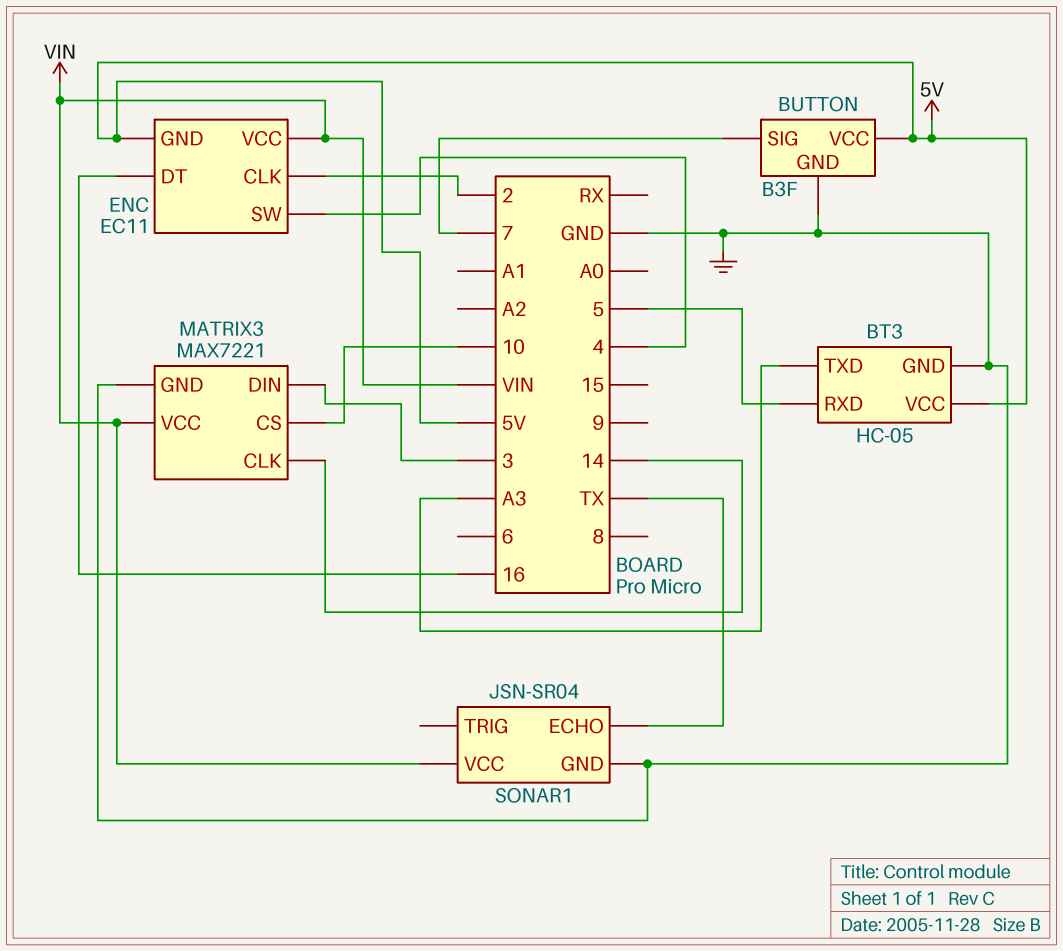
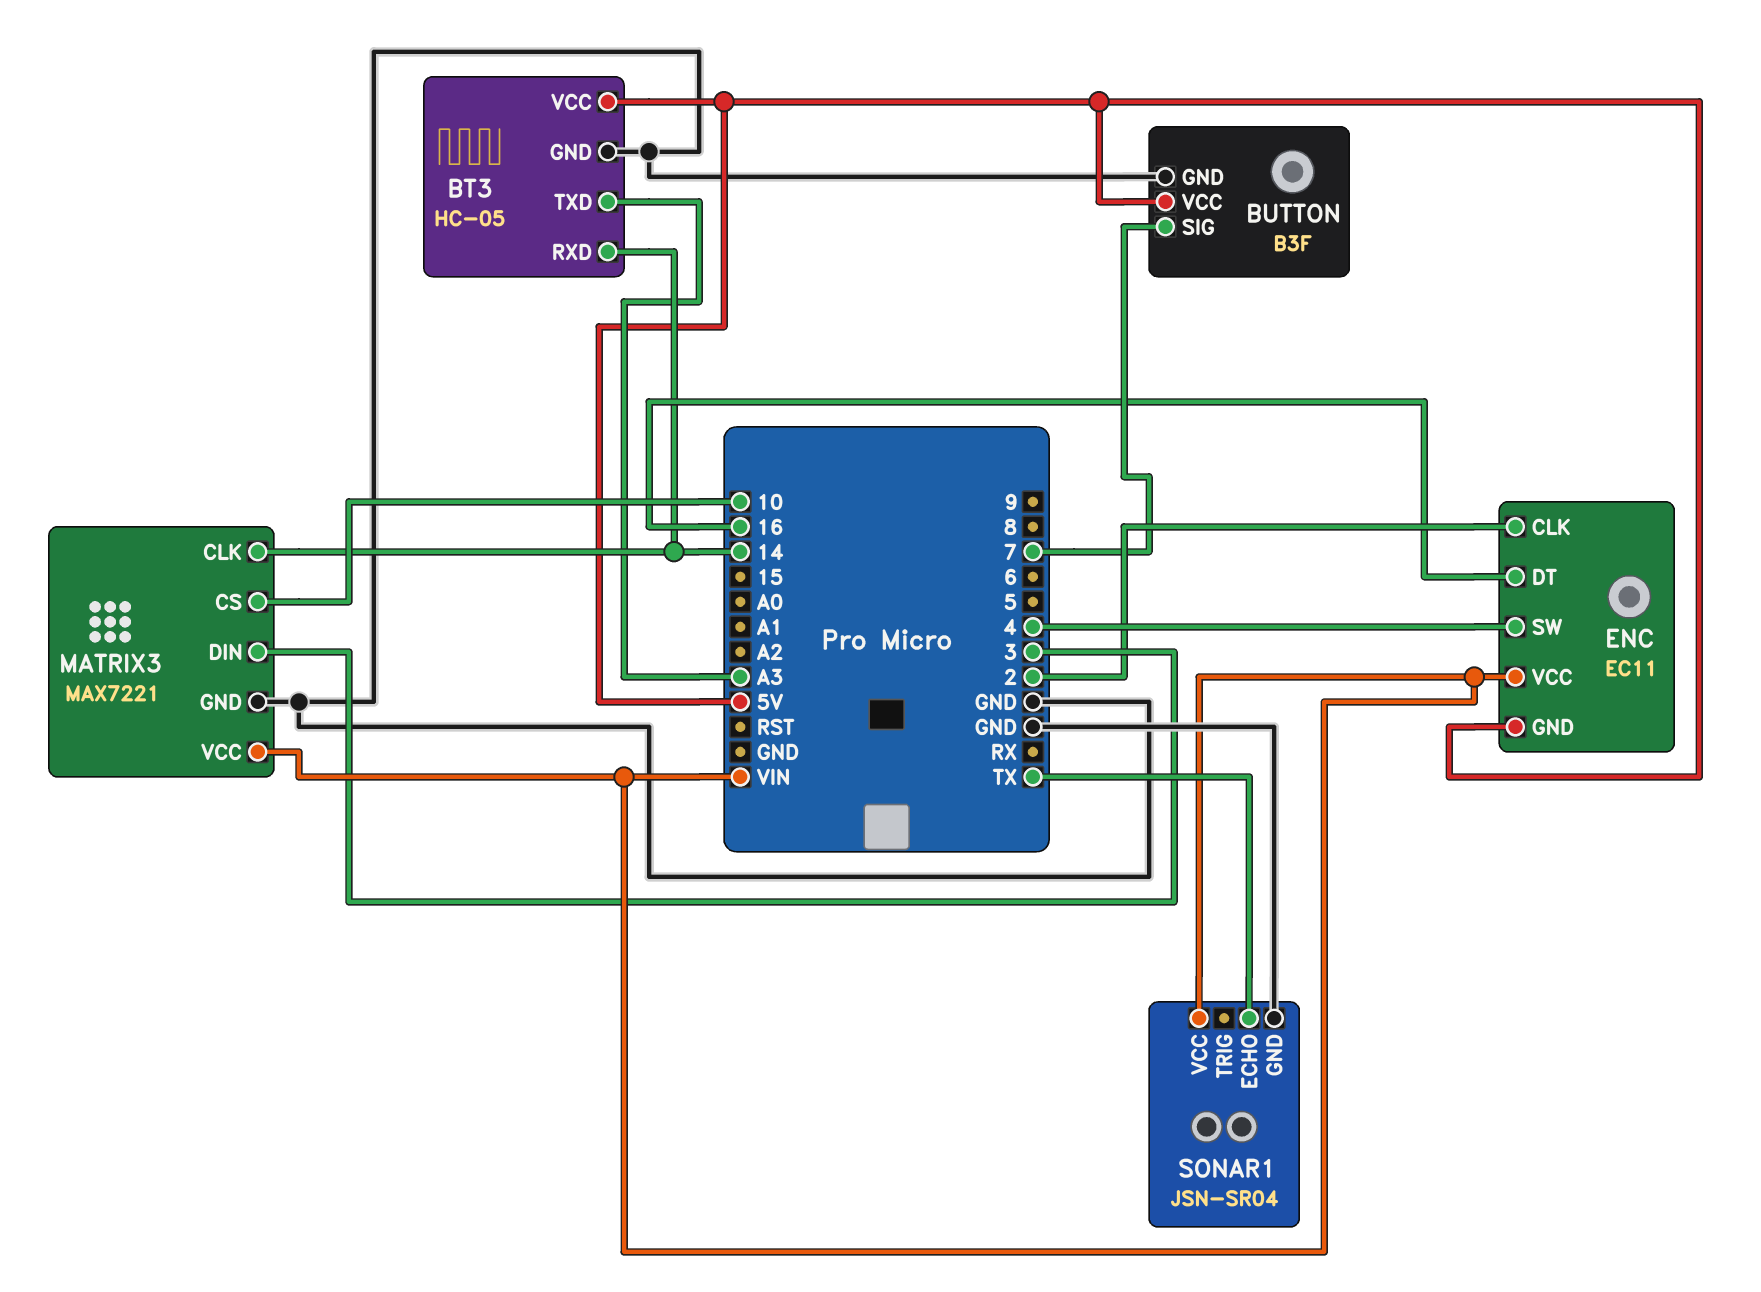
BT3 pin RXD: 5 -> 14

